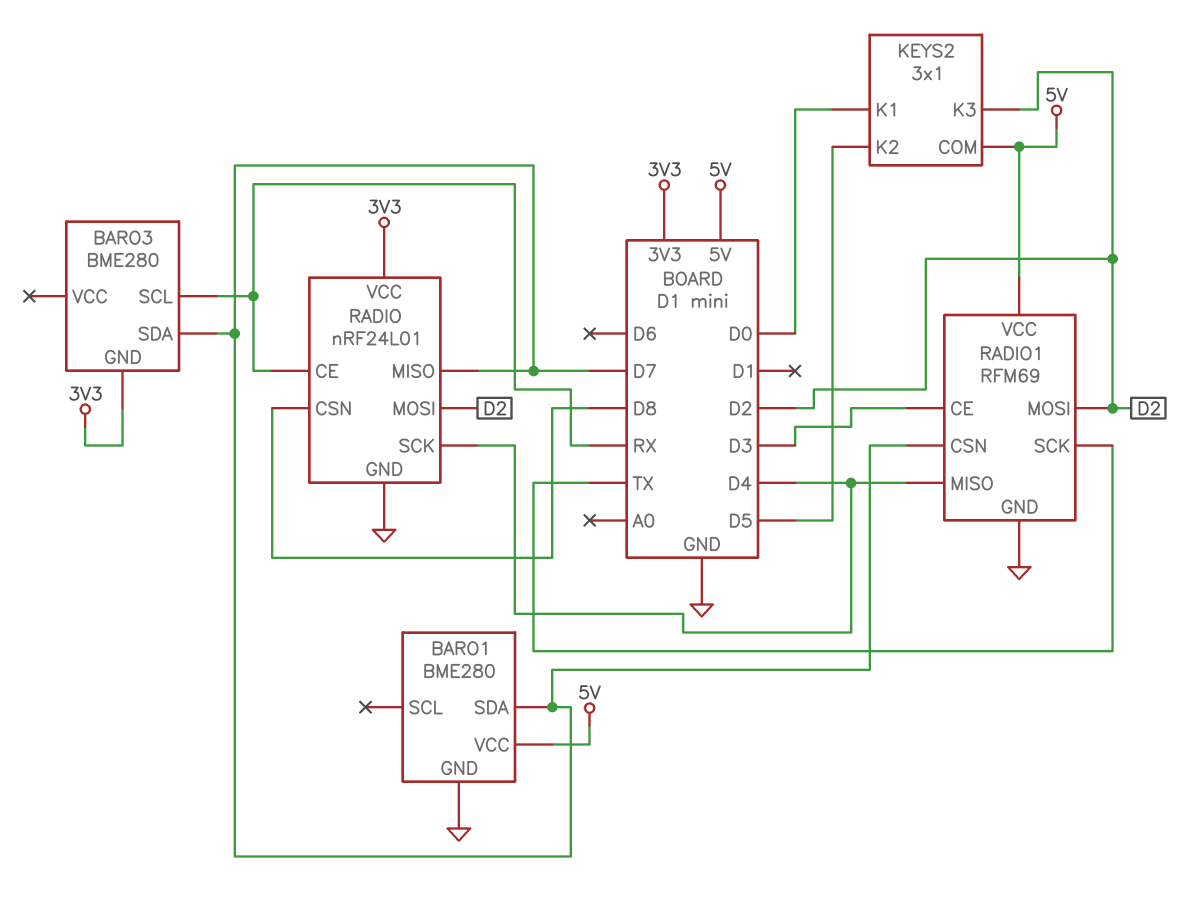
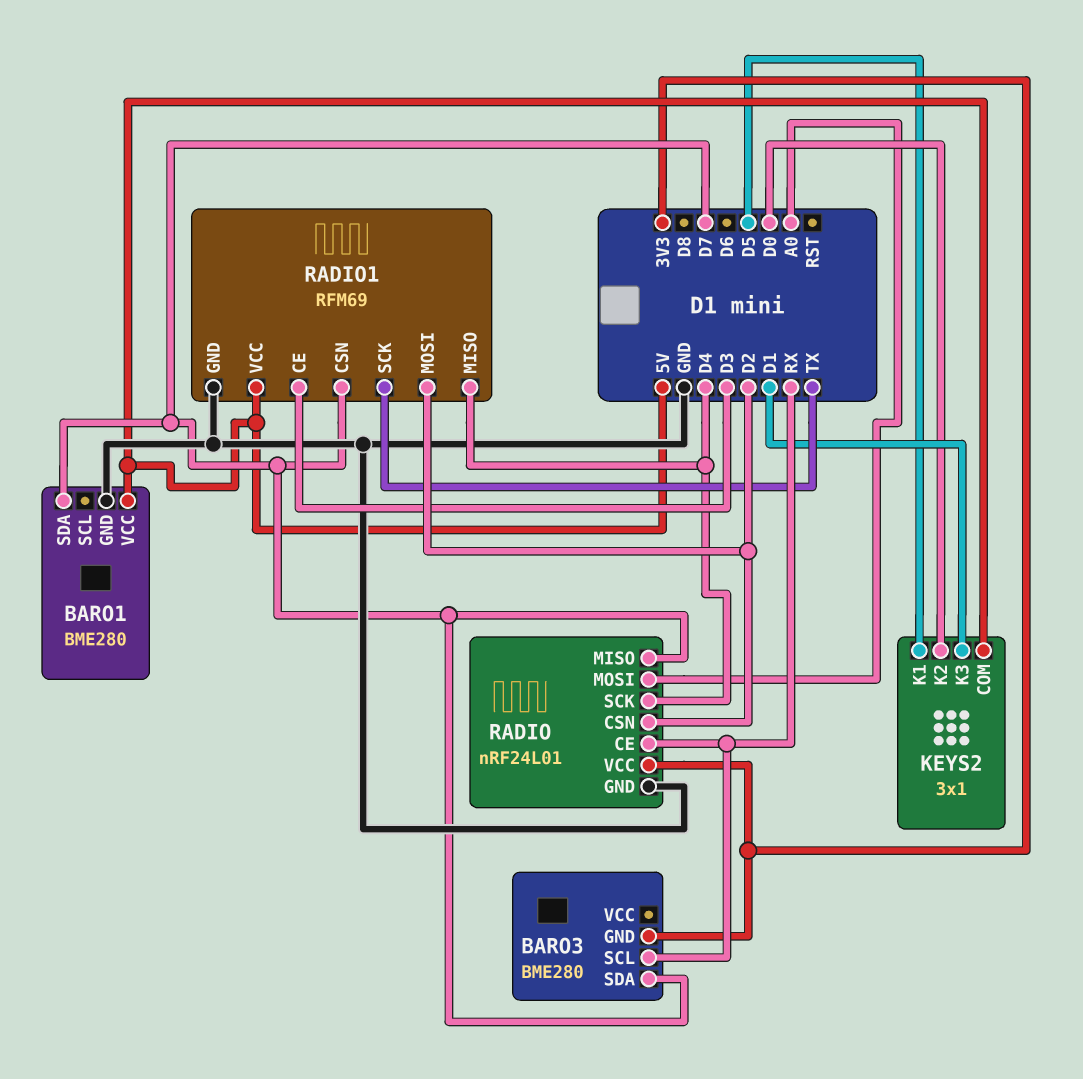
KEYS2 pin K1: D0 -> D5
KEYS2 pin K2: D5 -> D0
KEYS2 pin K3: D2 -> D1
RADIO pin CSN: D8 -> D2
RADIO pin MOSI: D2 -> A0

